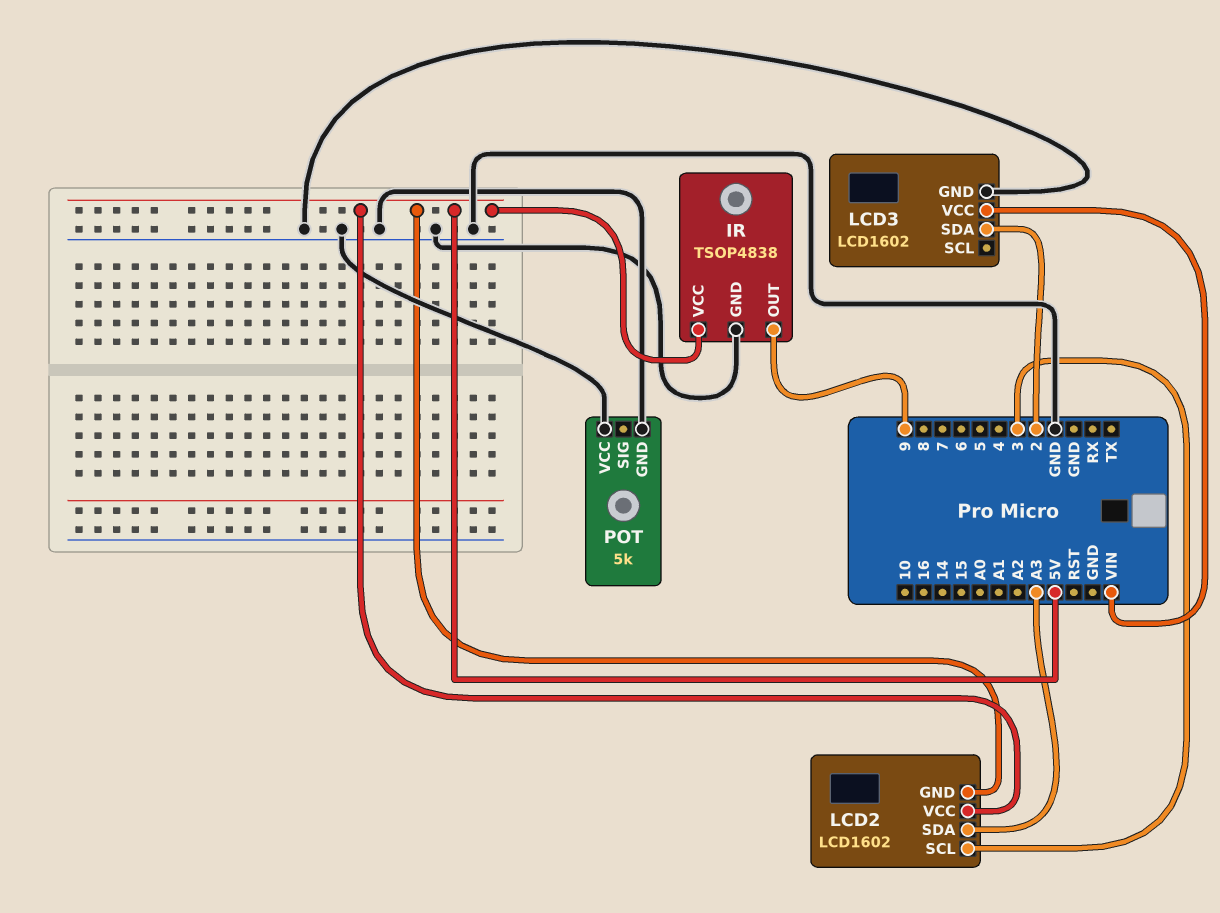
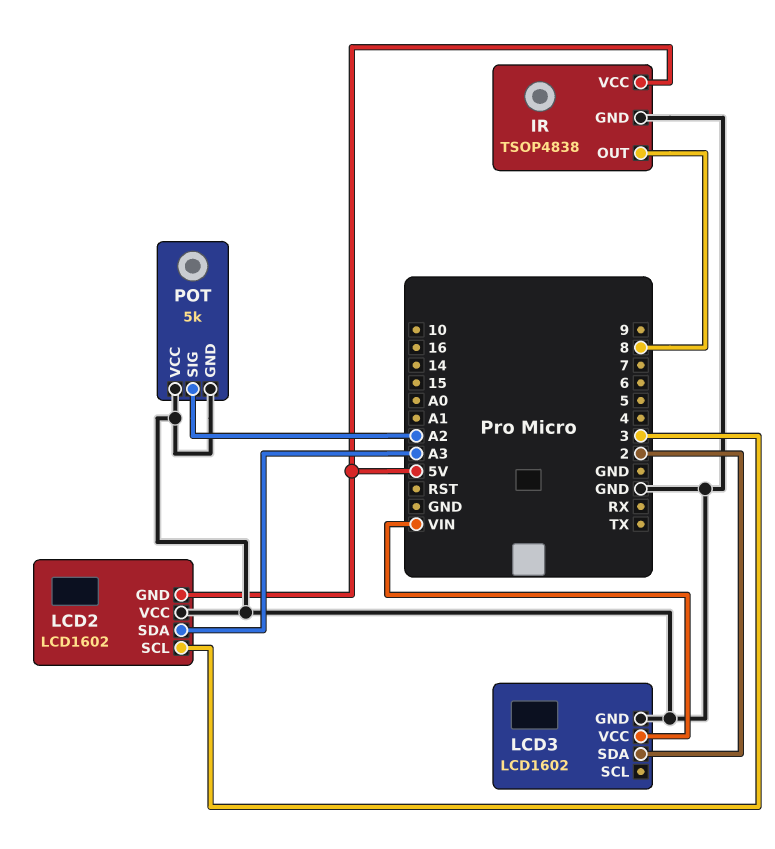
IR pin OUT: 9 -> 8
LCD2 pin VCC: 5V -> GND
POT pin SIG: none -> A2

